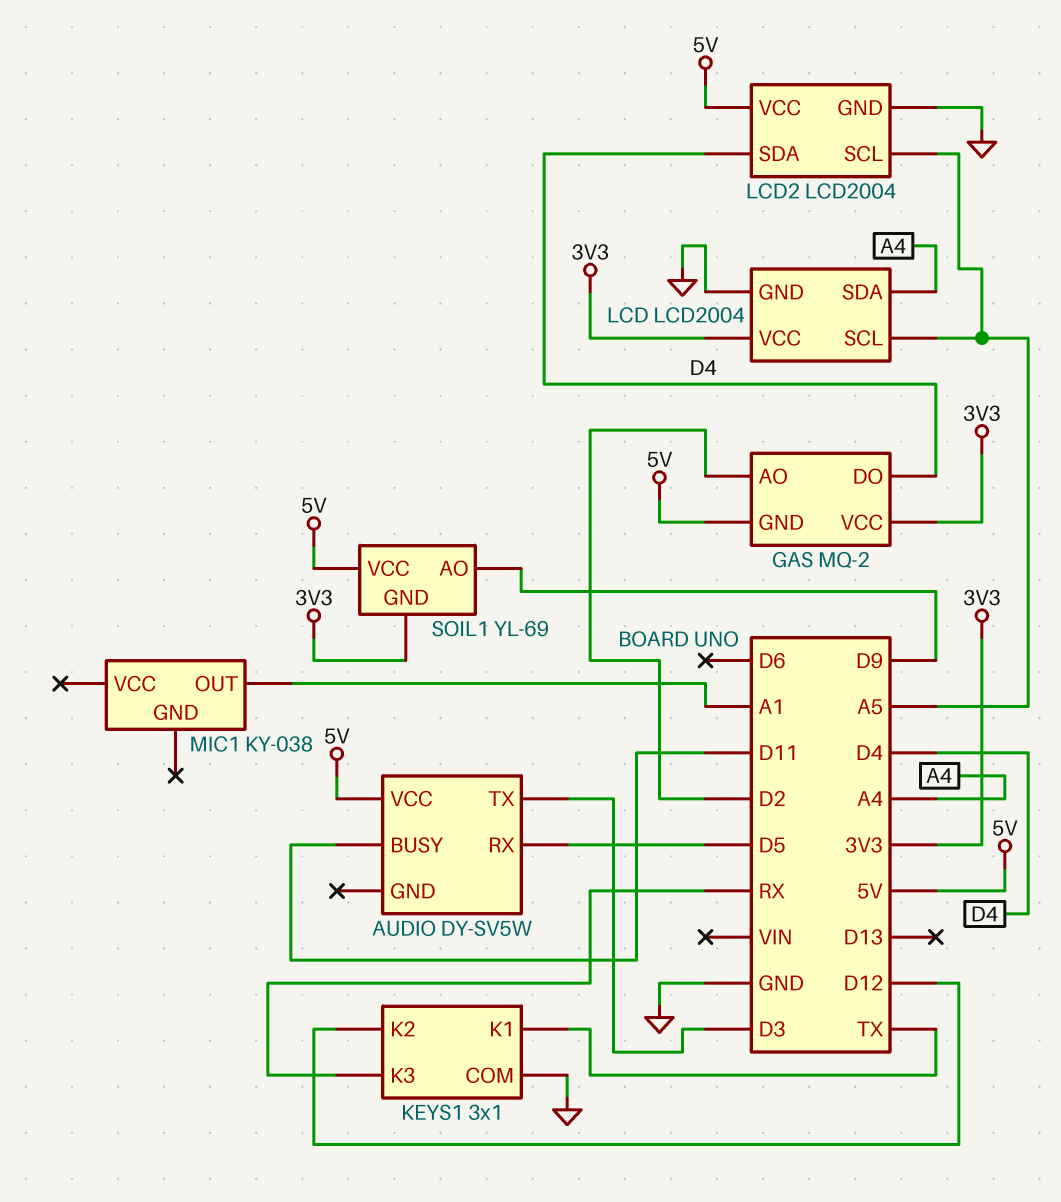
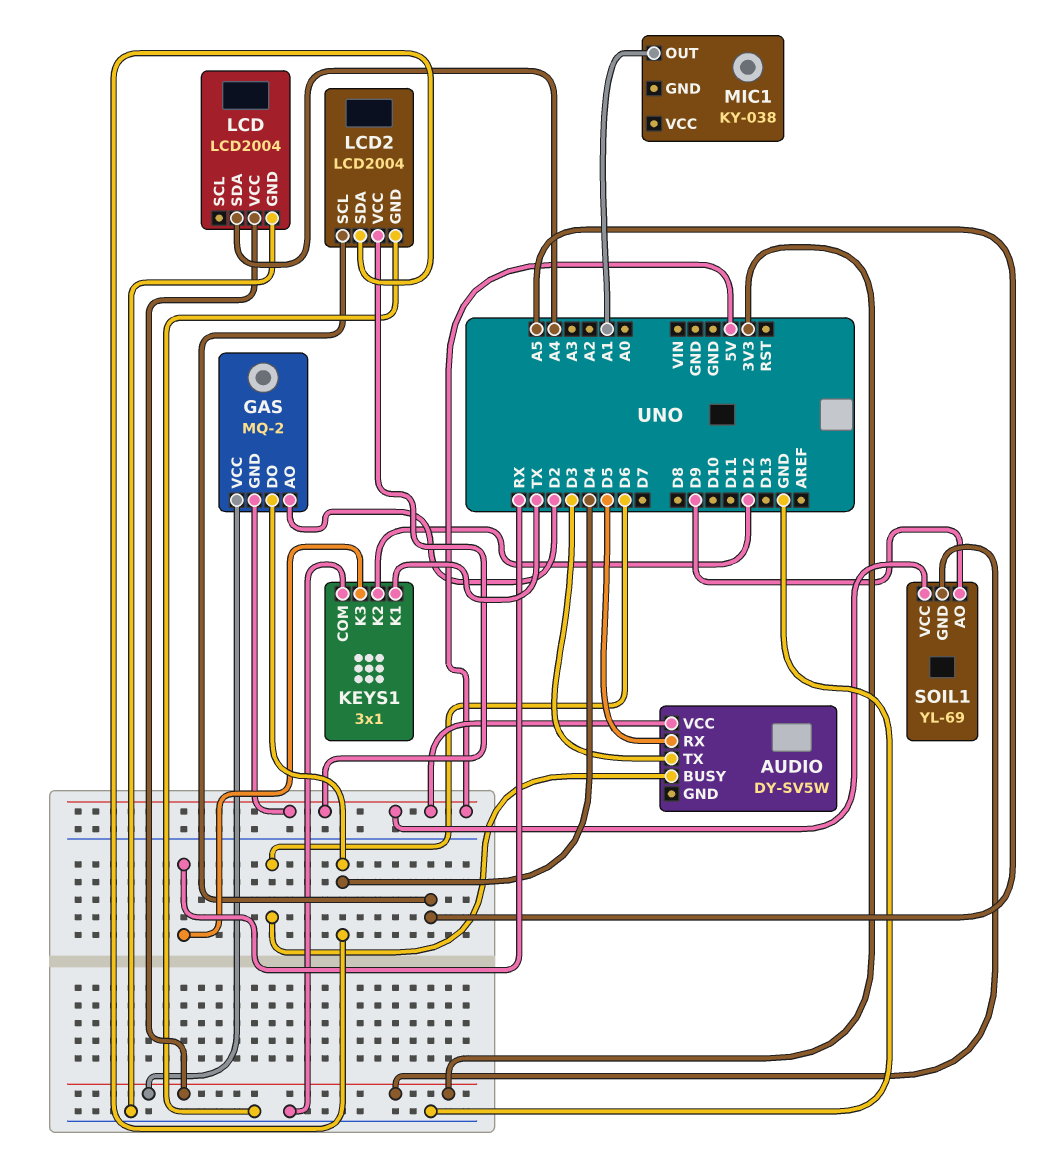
AUDIO pin BUSY: D11 -> D6
LCD pin SCL: A5 -> none

